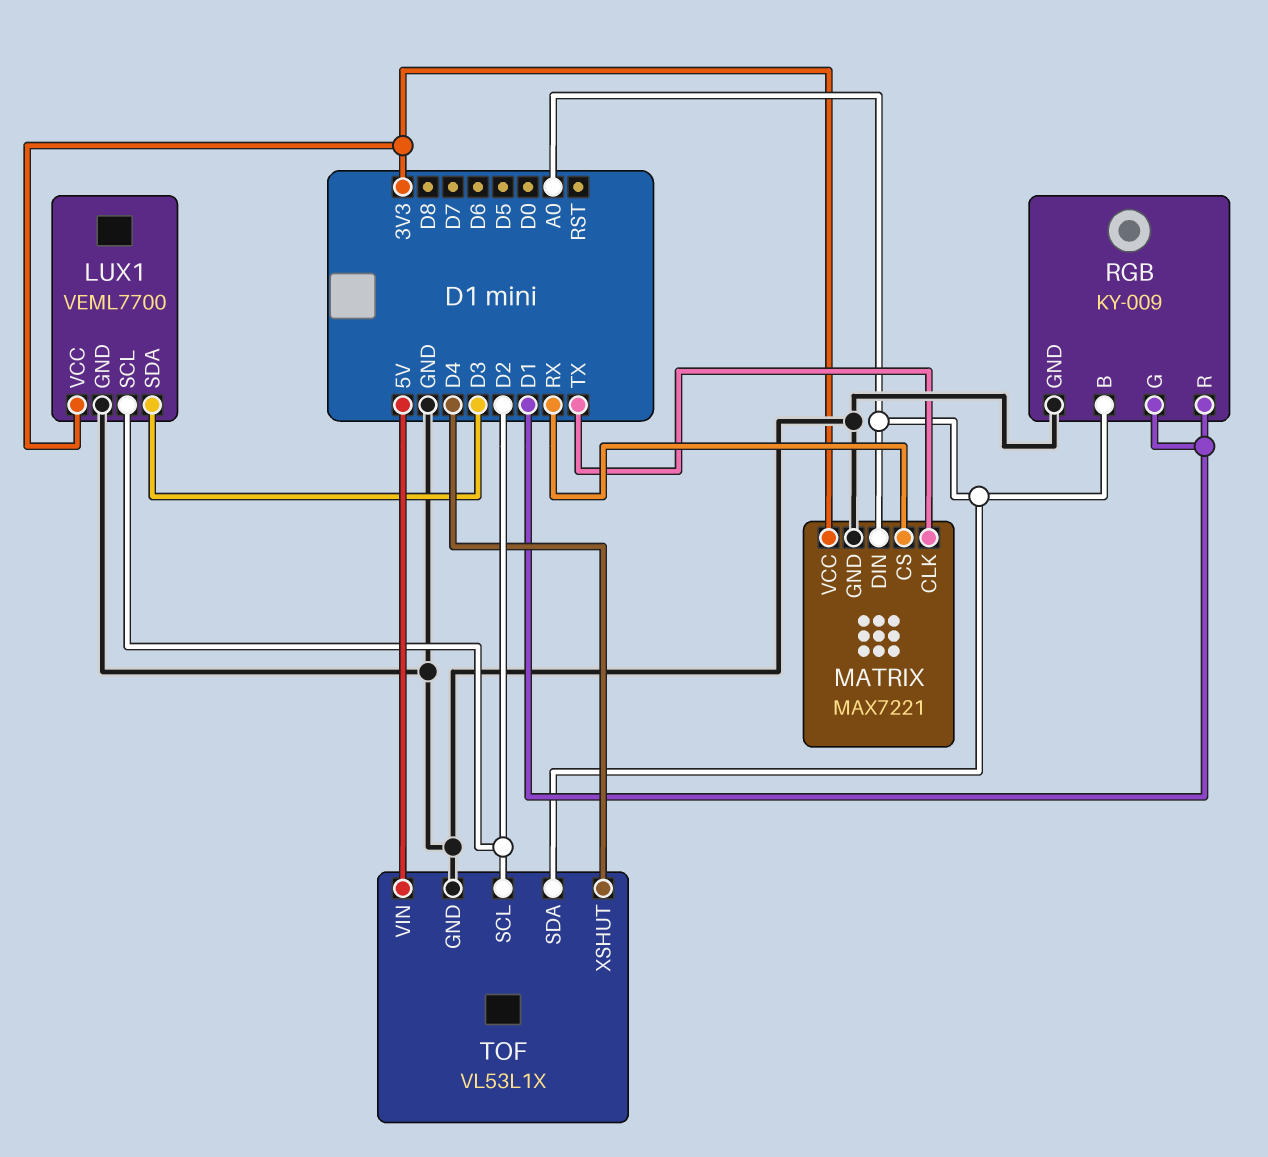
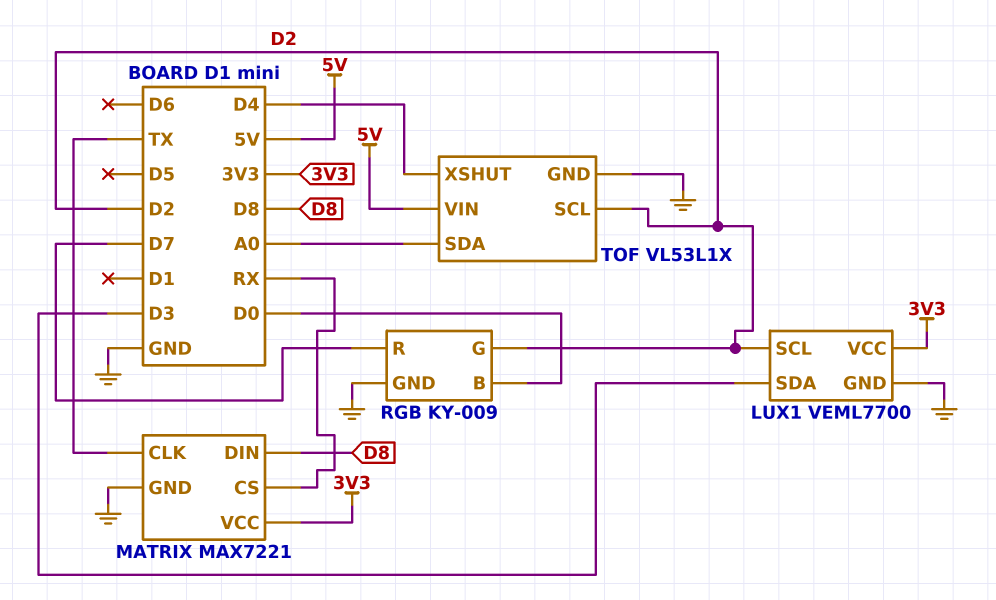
MATRIX pin DIN: A0 -> D8
RGB pin B: A0 -> D0
RGB pin G: D1 -> D2
RGB pin R: D1 -> D7

